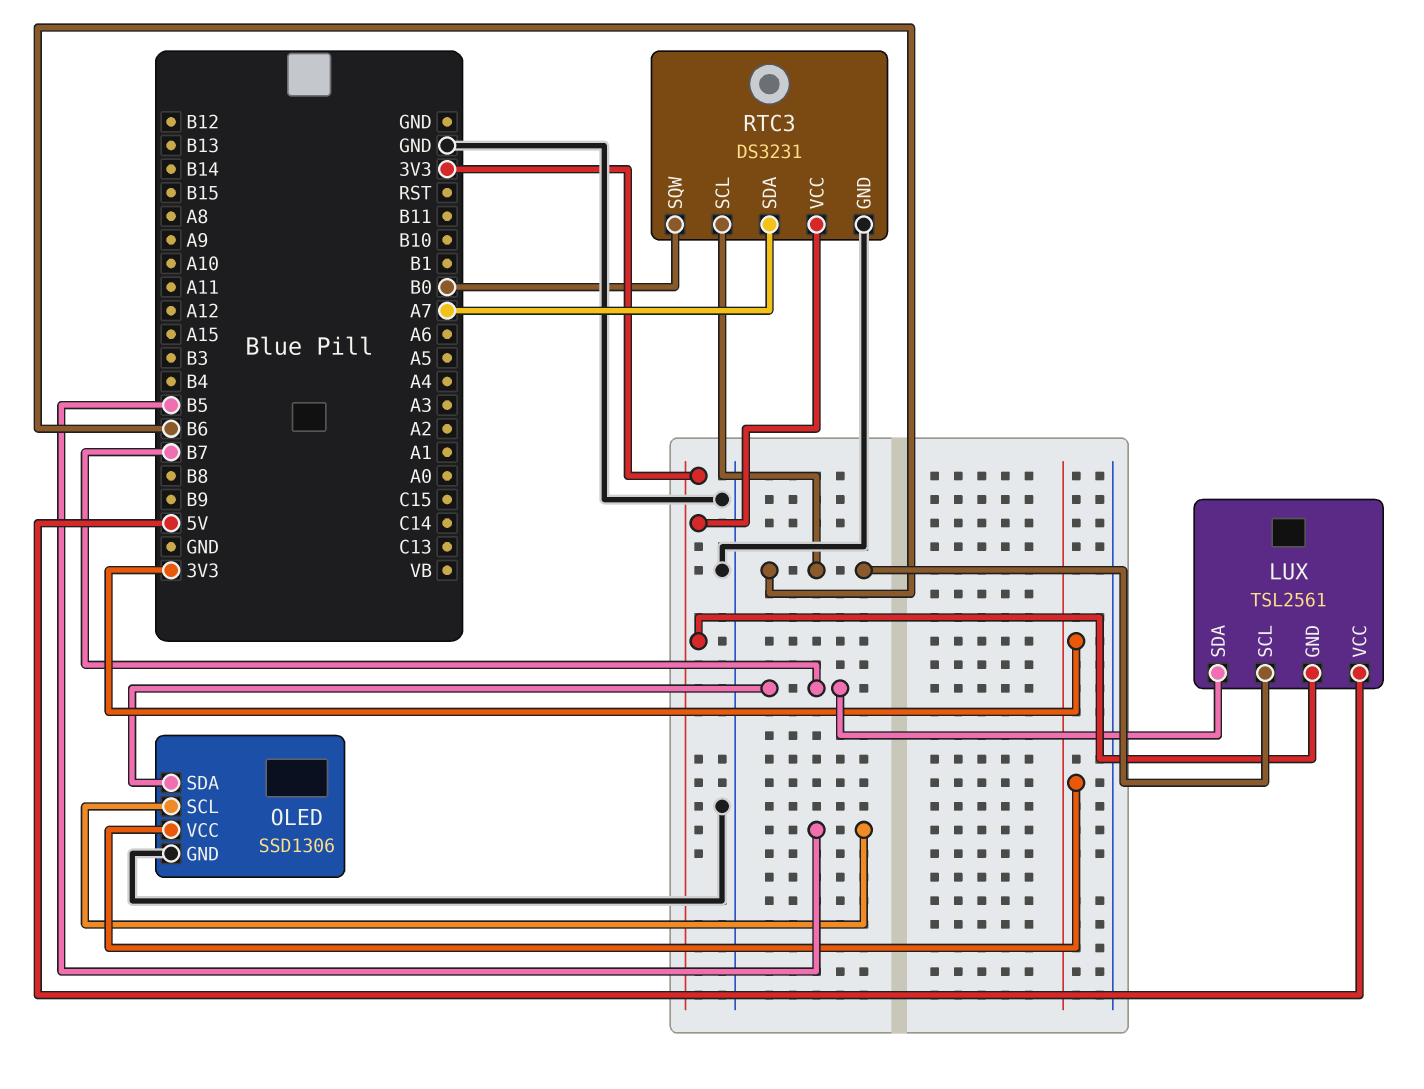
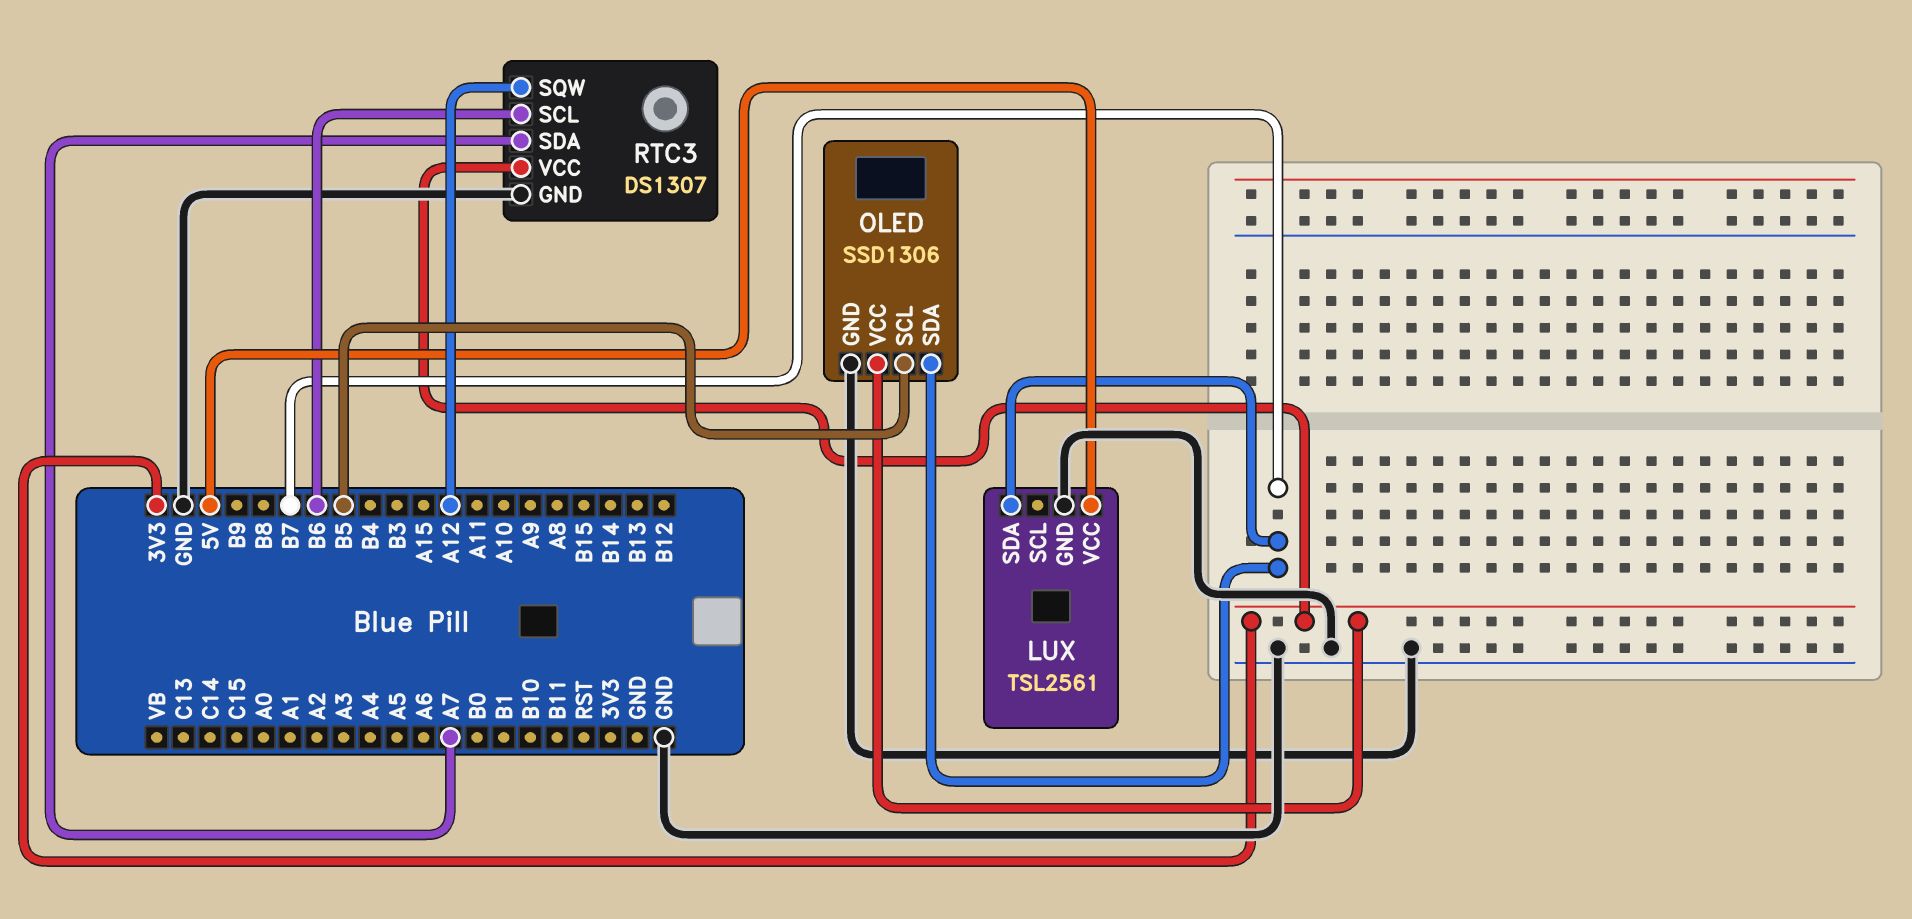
LUX pin GND: 3V3 -> GND
LUX pin SCL: B6 -> none
RTC3: DS3231 -> DS1307
RTC3 pin SQW: B0 -> A12

